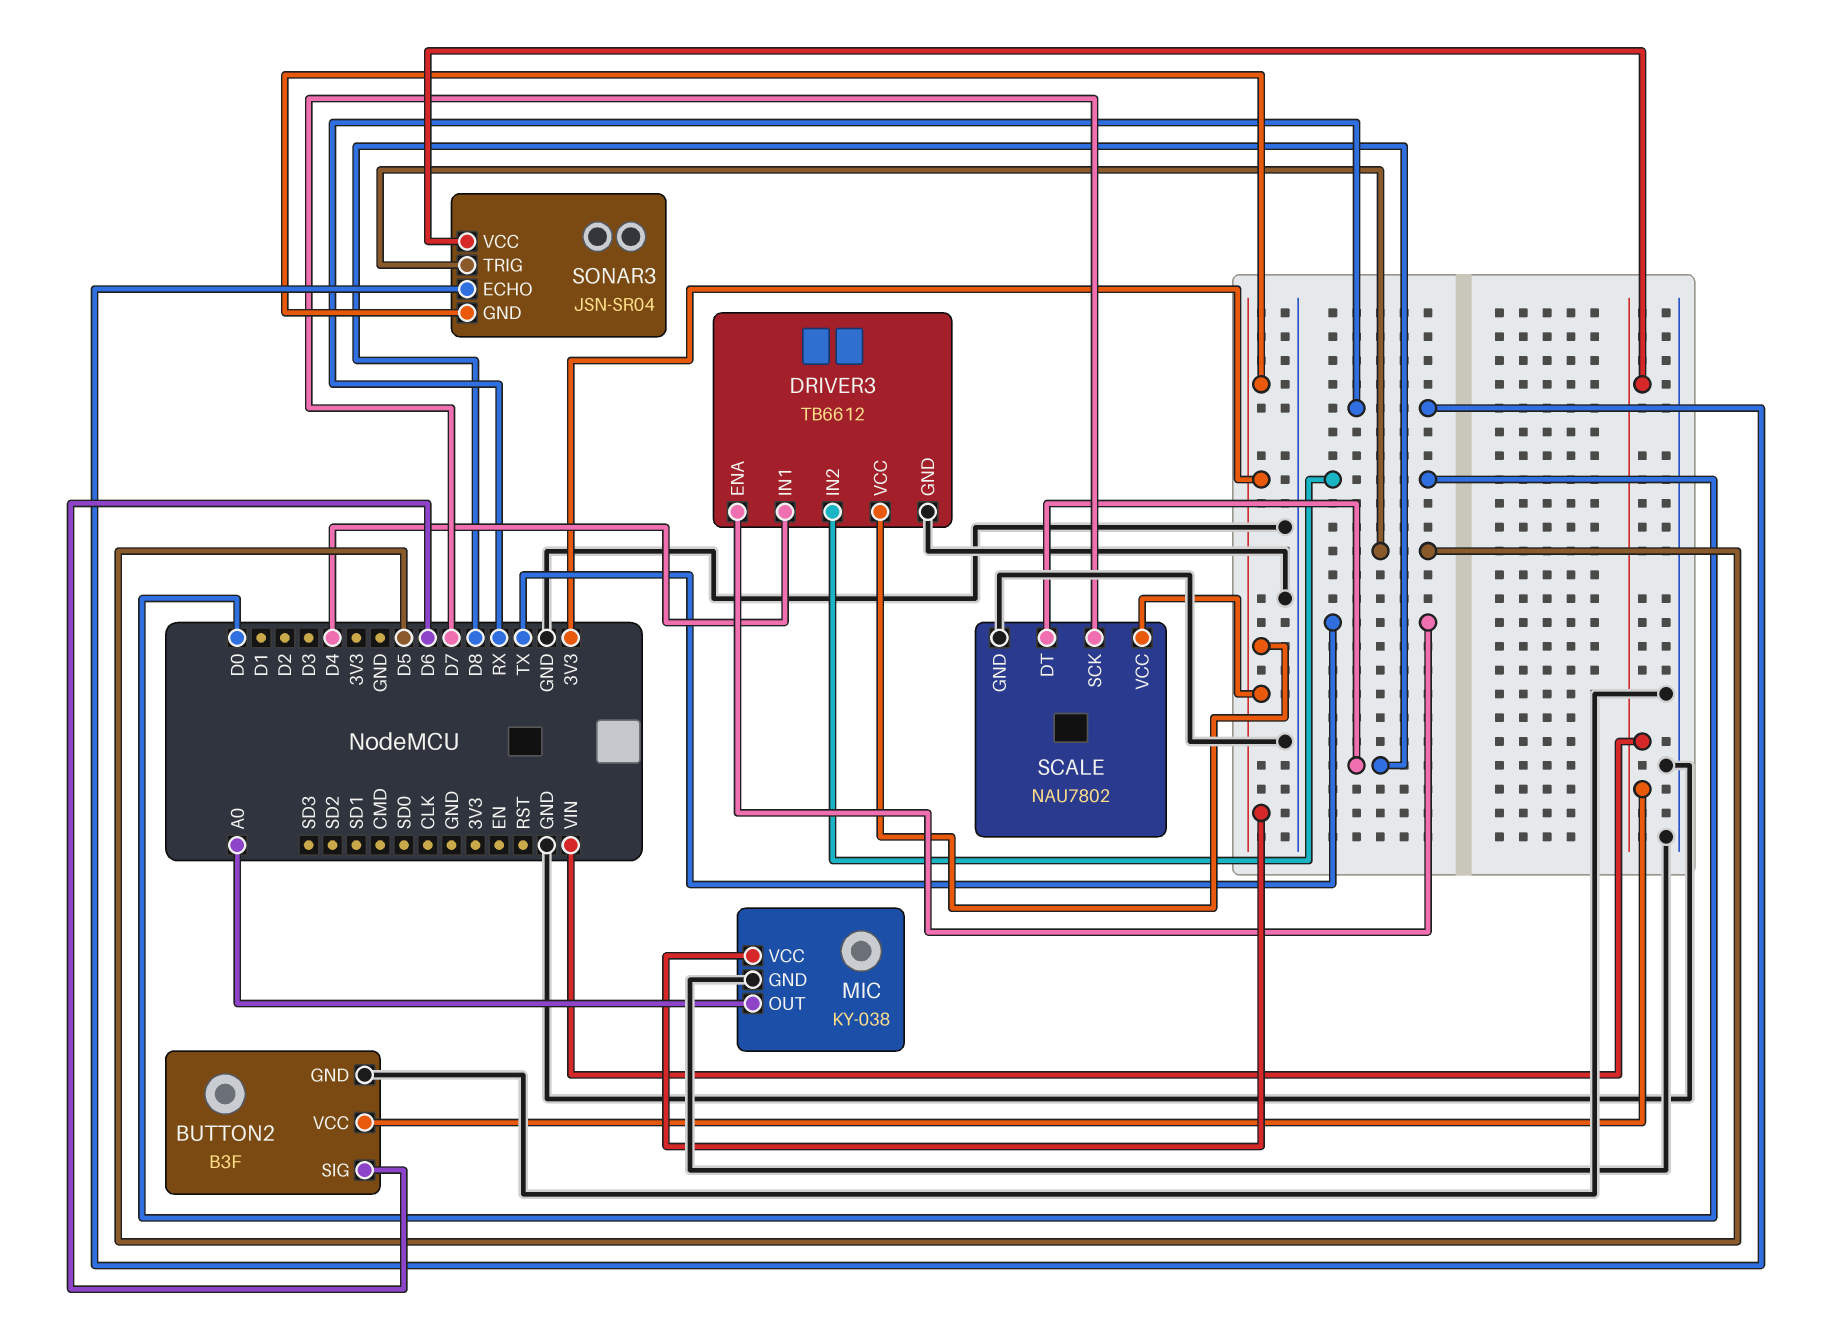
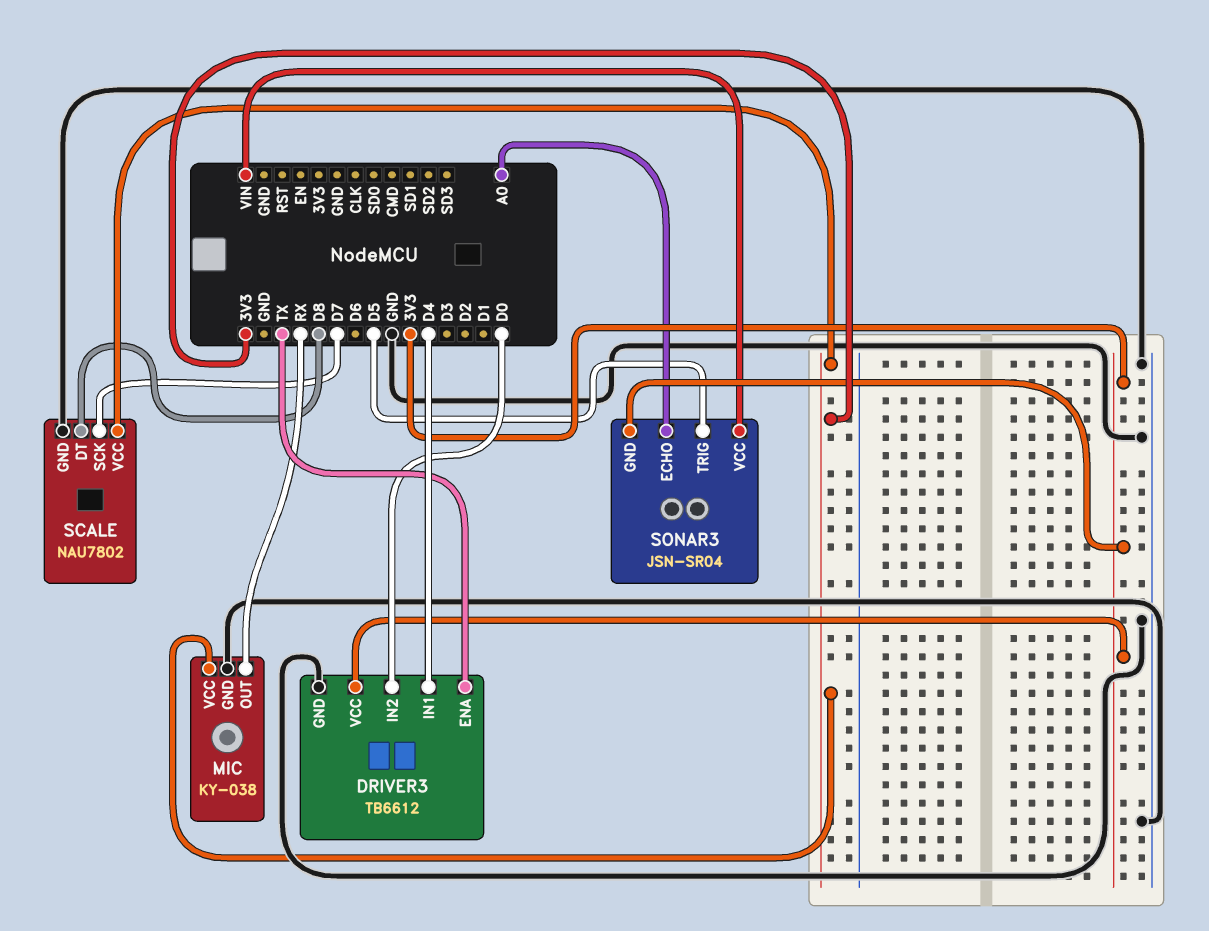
BUTTON2: B3F -> none
BUTTON2 pin GND: GND -> none
BUTTON2 pin SIG: D6 -> none
BUTTON2 pin VCC: VIN -> none
MIC pin OUT: A0 -> RX
SONAR3 pin ECHO: RX -> A0

